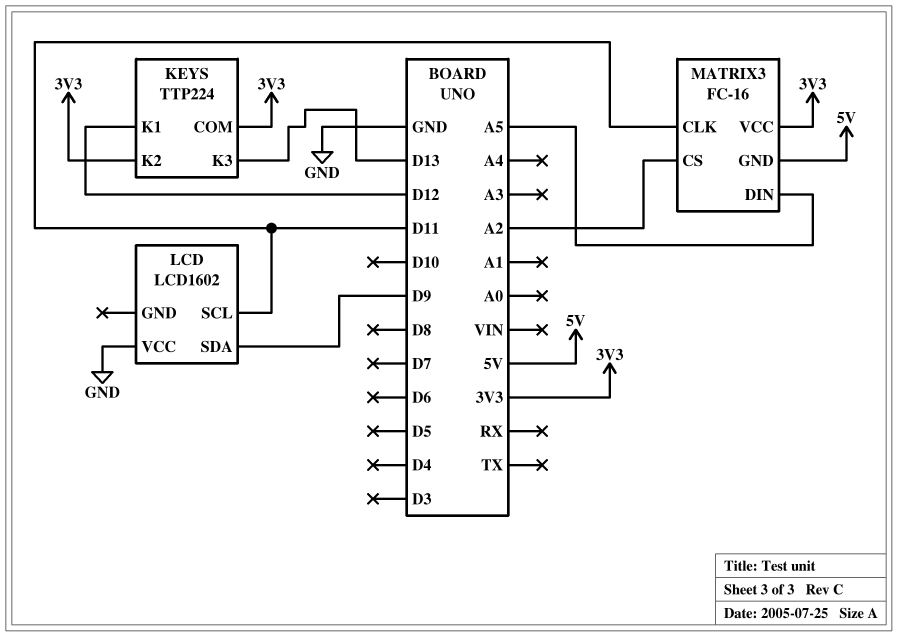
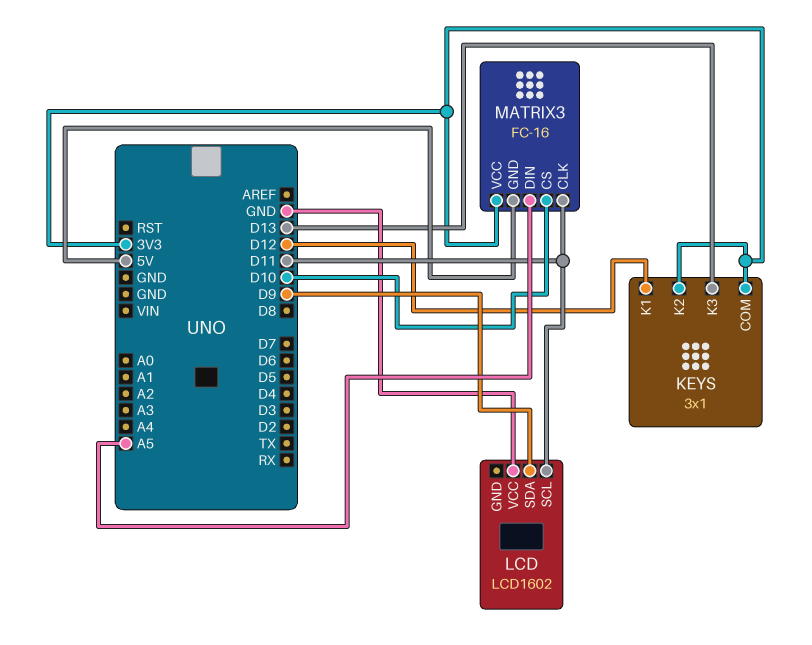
KEYS: TTP224 -> 3x1
MATRIX3 pin CS: A2 -> D10

